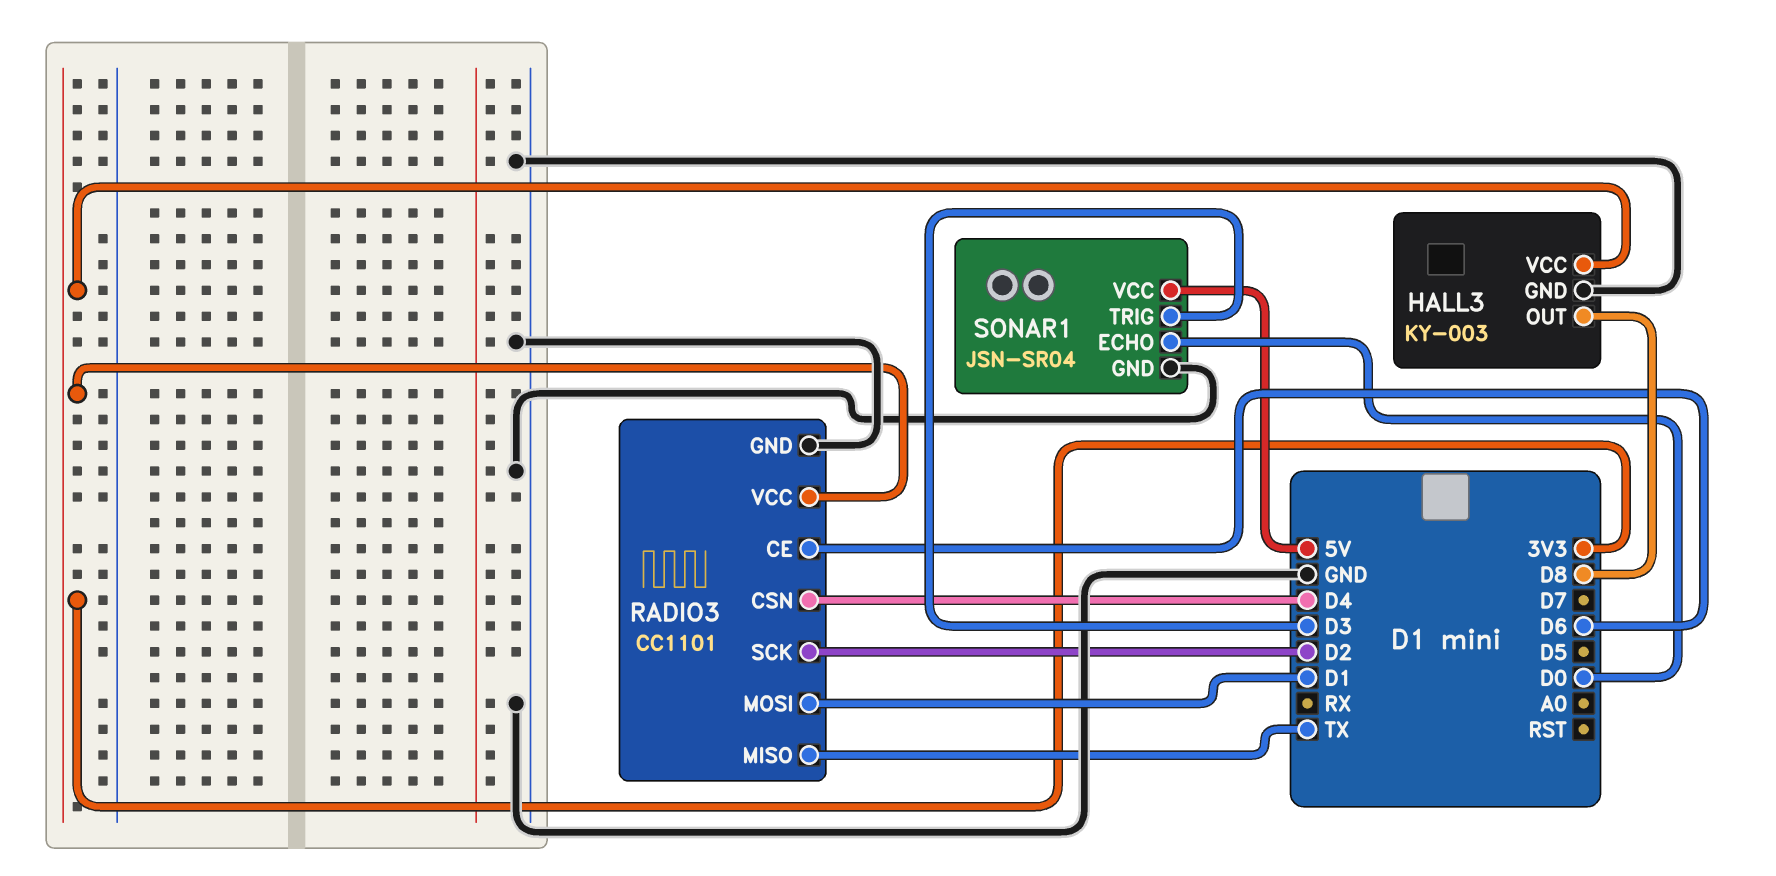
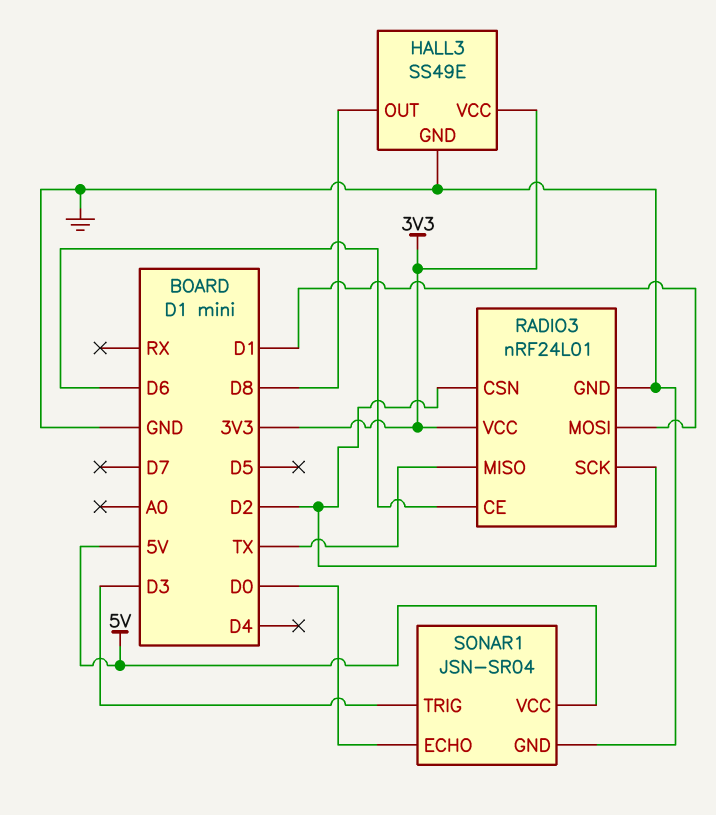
HALL3: KY-003 -> SS49E
RADIO3: CC1101 -> nRF24L01
RADIO3 pin CSN: D4 -> D2

